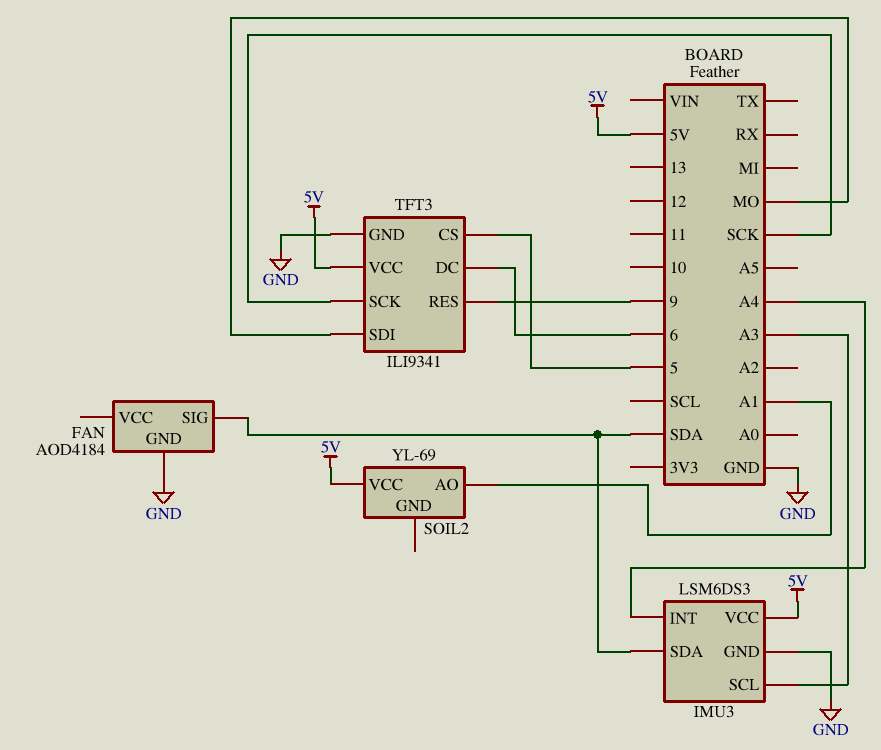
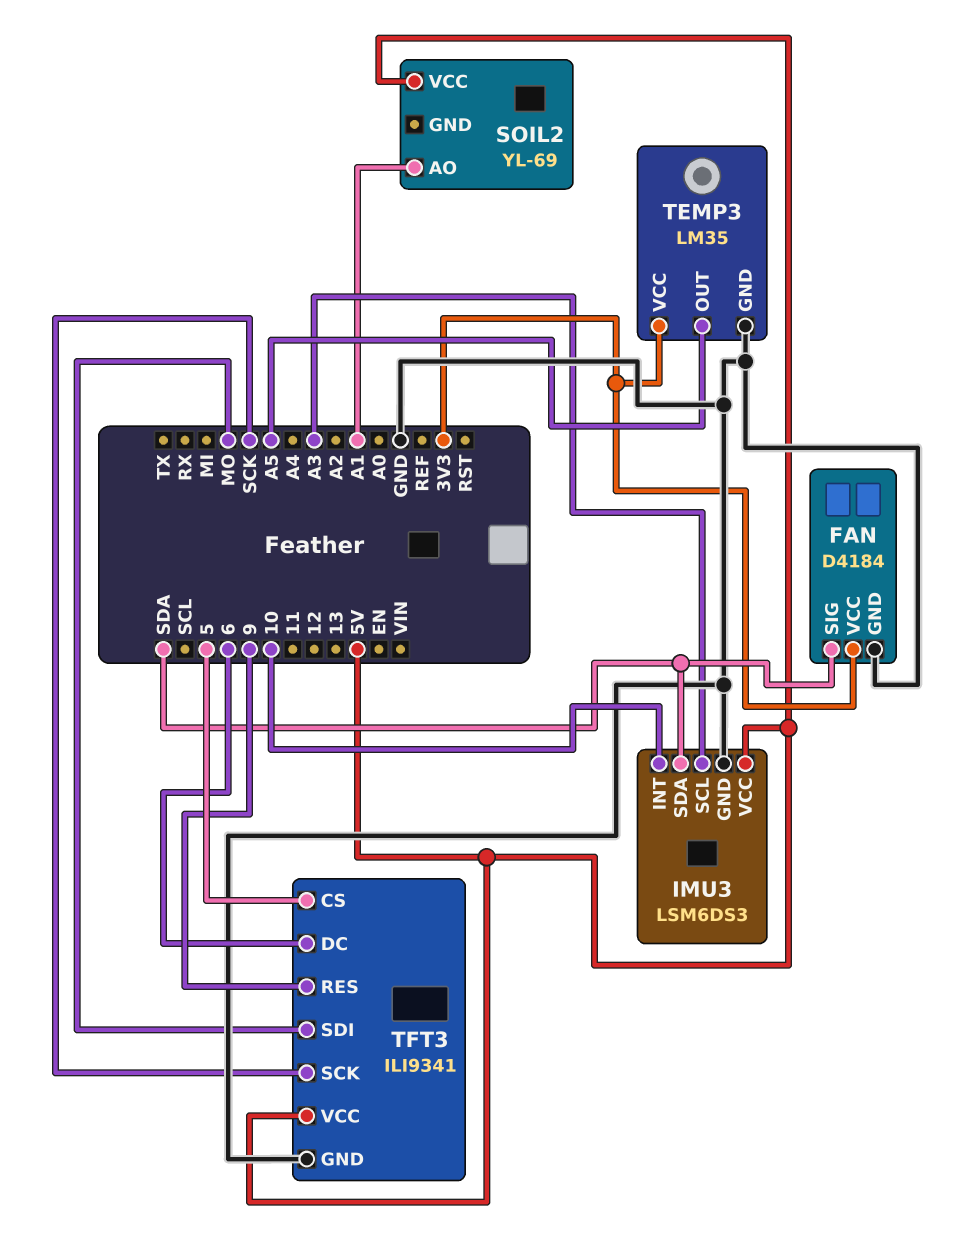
FAN: AOD4184 -> D4184
FAN pin VCC: none -> 3V3
IMU3 pin INT: A4 -> 10
TEMP3: none -> LM35
TEMP3 pin GND: none -> GND
TEMP3 pin OUT: none -> A5
TEMP3 pin VCC: none -> 3V3

